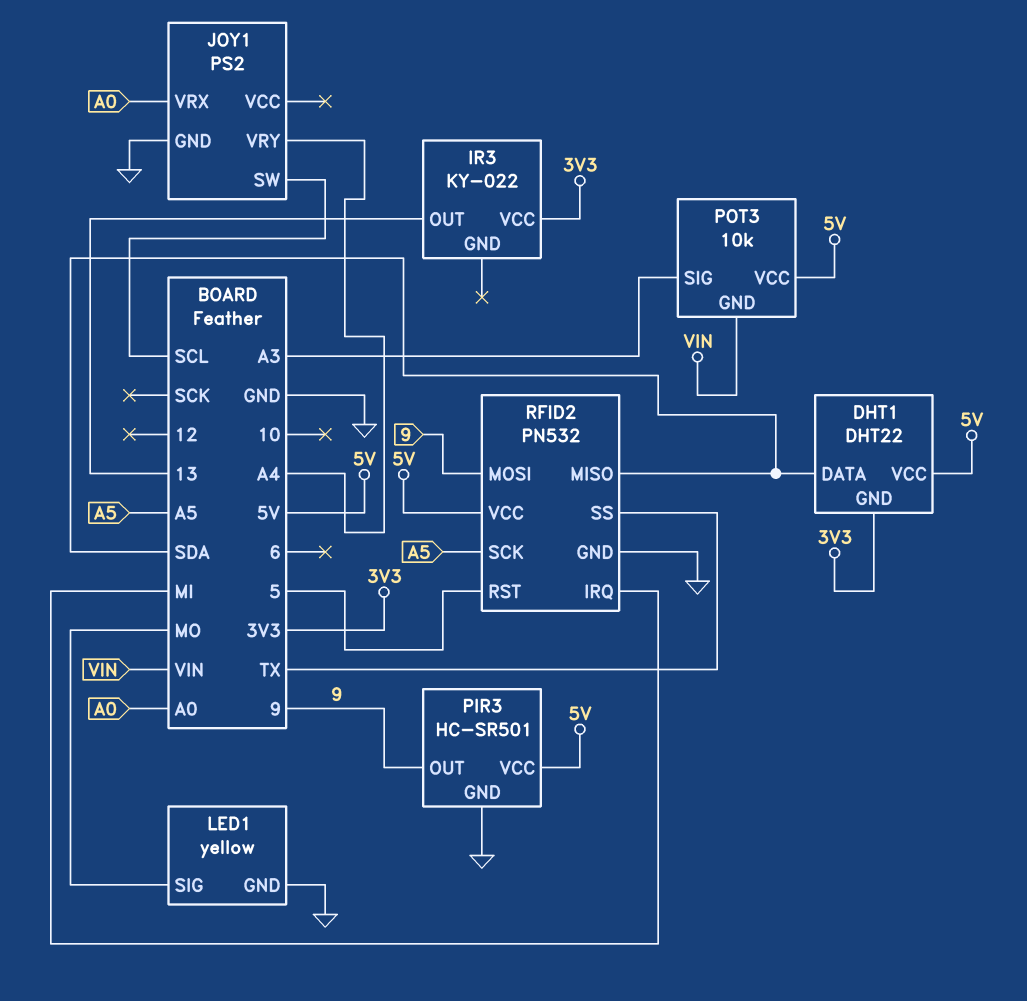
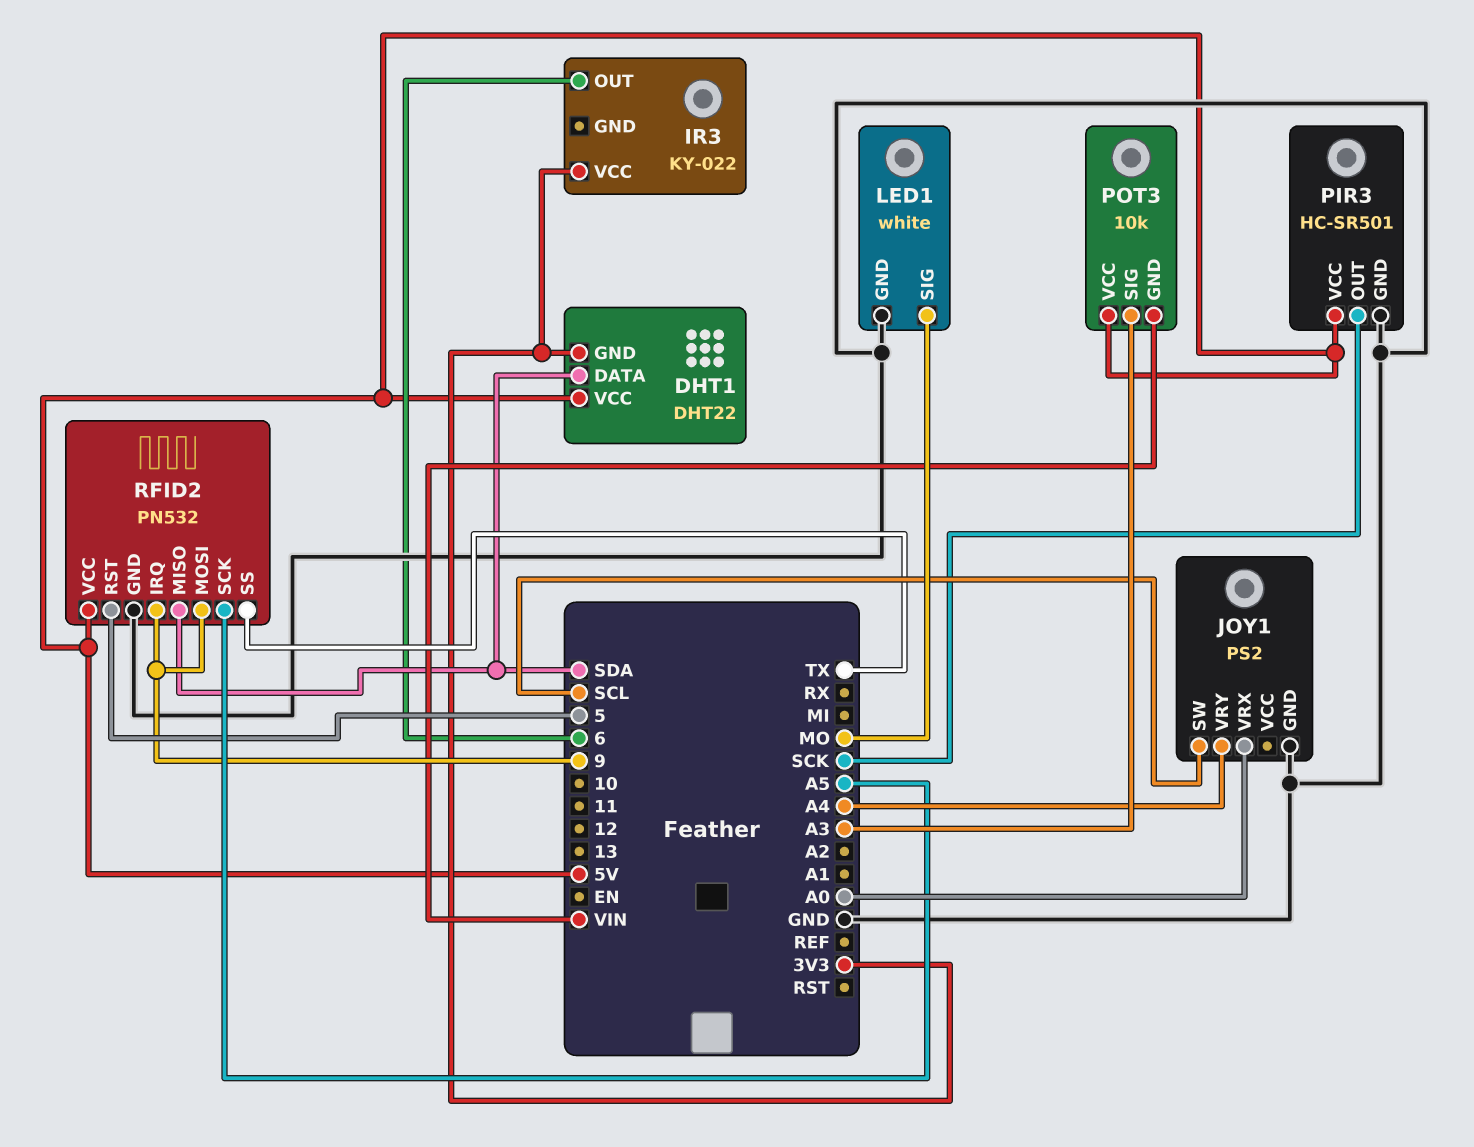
IR3 pin OUT: 13 -> 6
LED1: yellow -> white
PIR3 pin OUT: 9 -> SCK
RFID2 pin IRQ: MI -> 9

